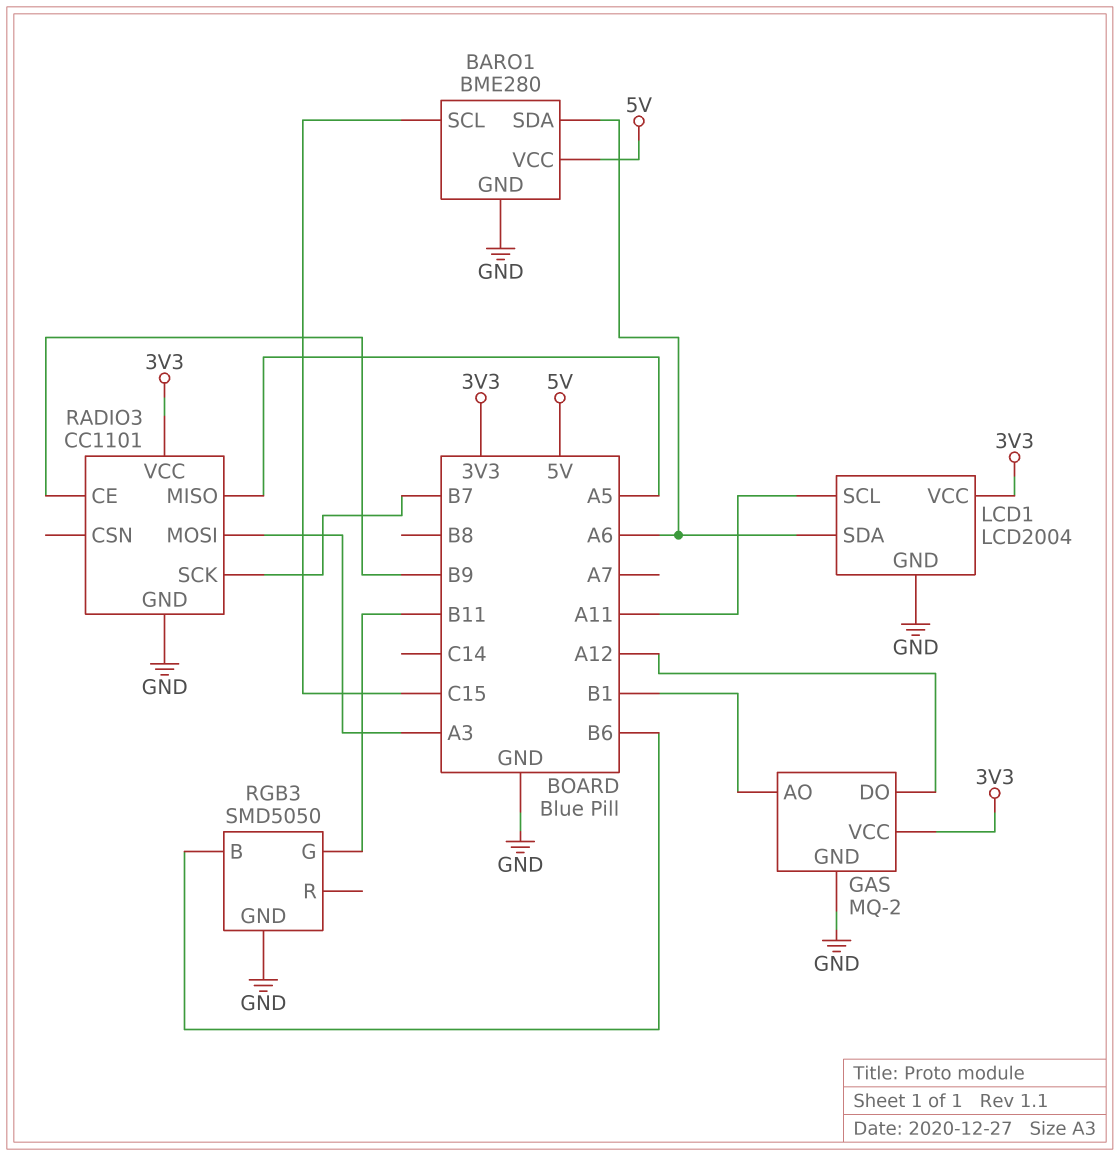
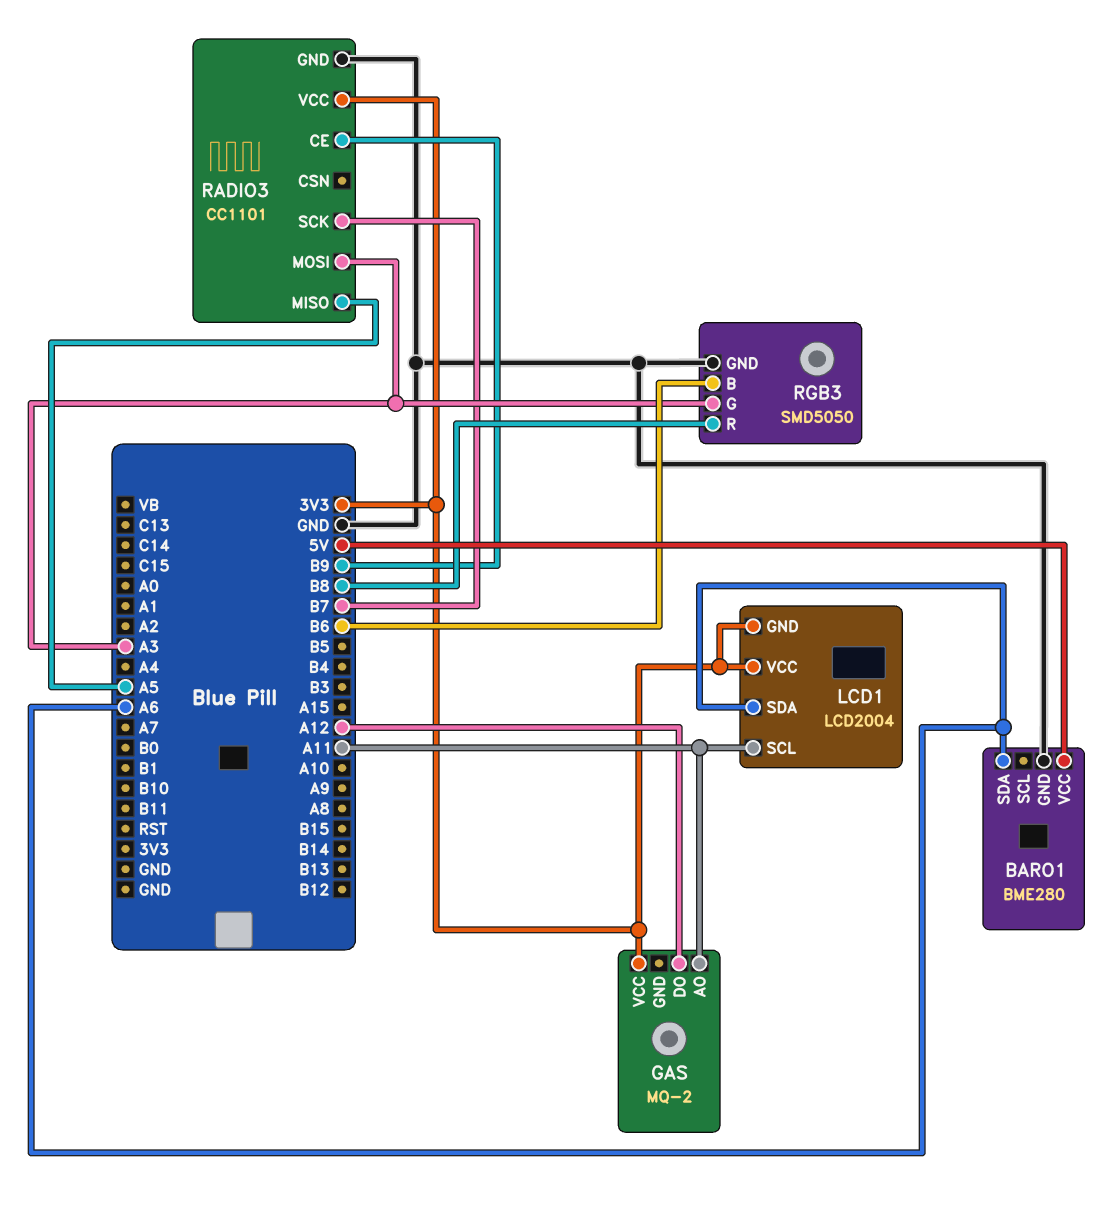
BARO1 pin SCL: C15 -> none
GAS pin AO: B1 -> A11
GAS pin GND: GND -> none
LCD1 pin GND: GND -> 3V3
RGB3 pin G: B11 -> A3
RGB3 pin R: none -> B8

